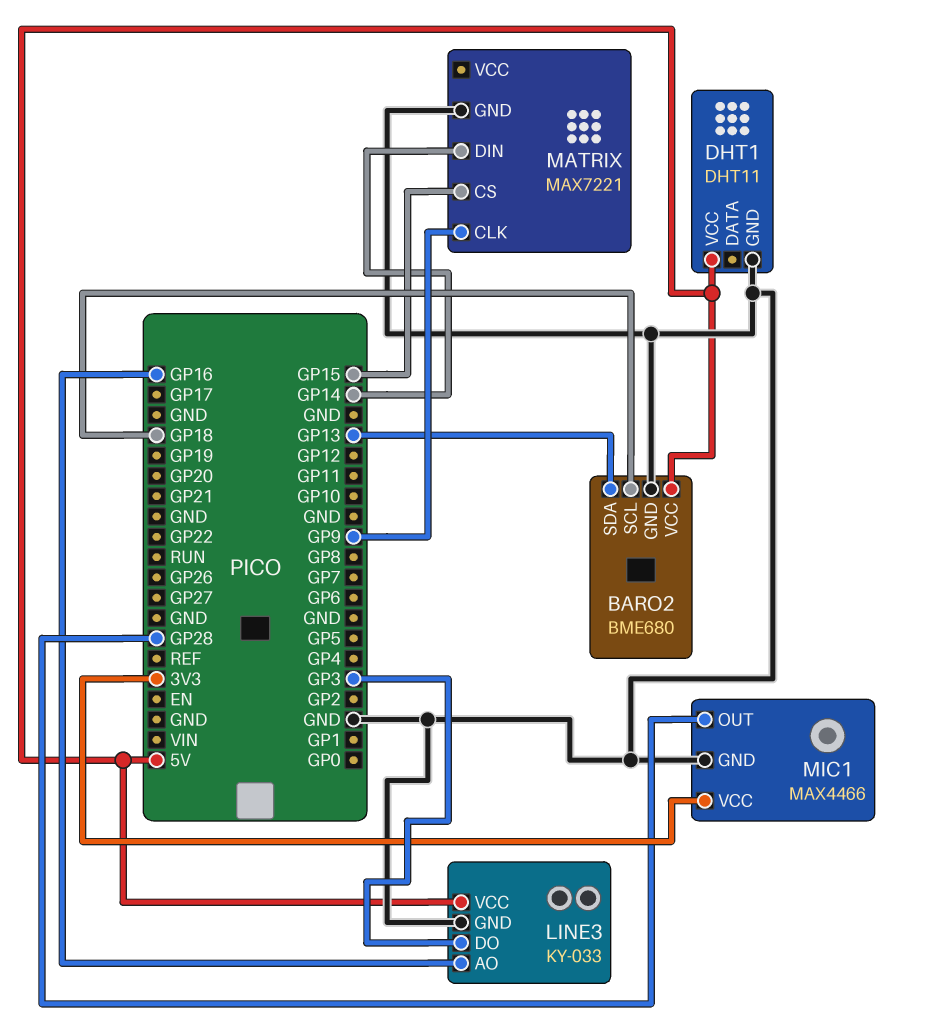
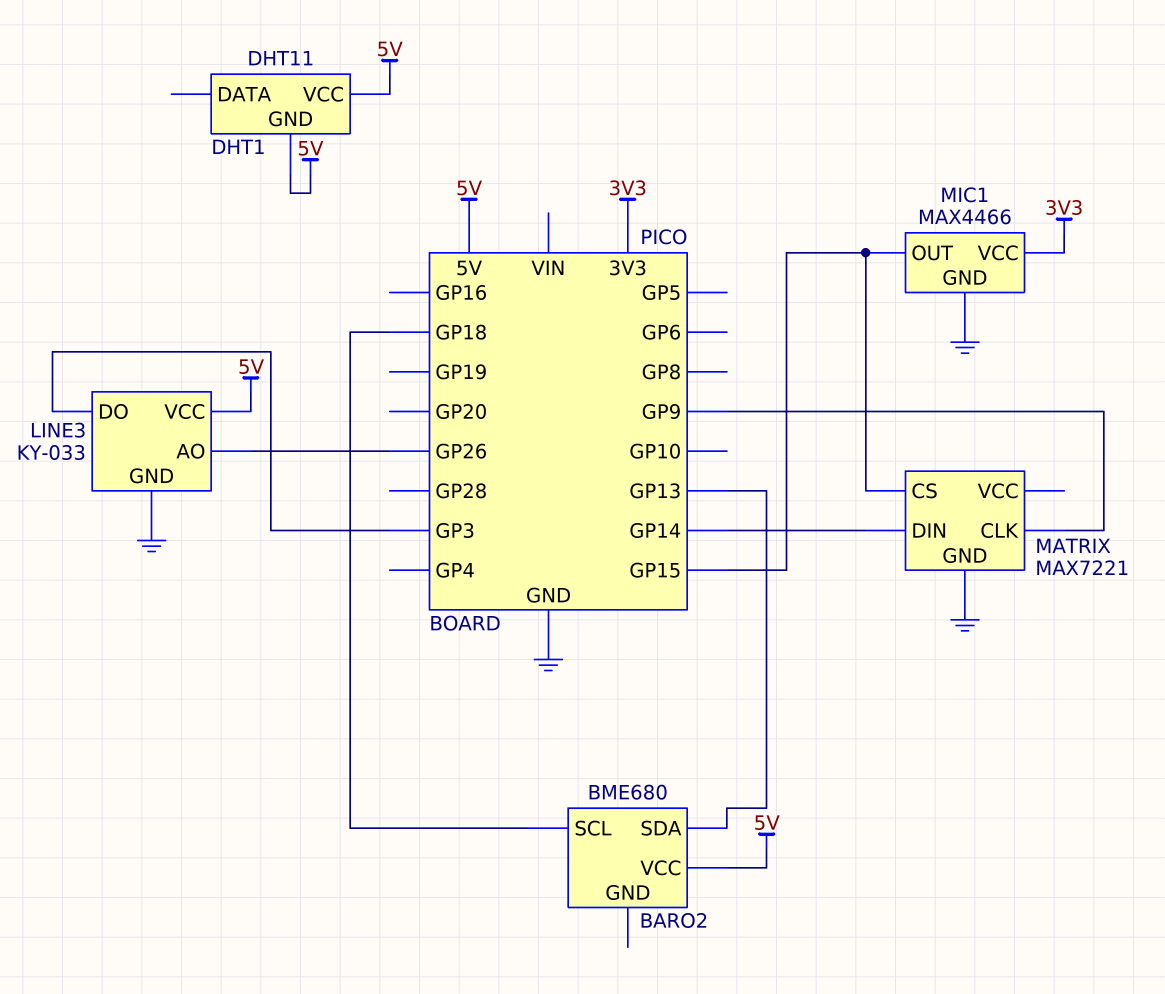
BARO2 pin GND: GND -> none
DHT1 pin GND: GND -> 5V
LINE3 pin AO: GP16 -> GP26
MIC1 pin OUT: GP28 -> GP15

